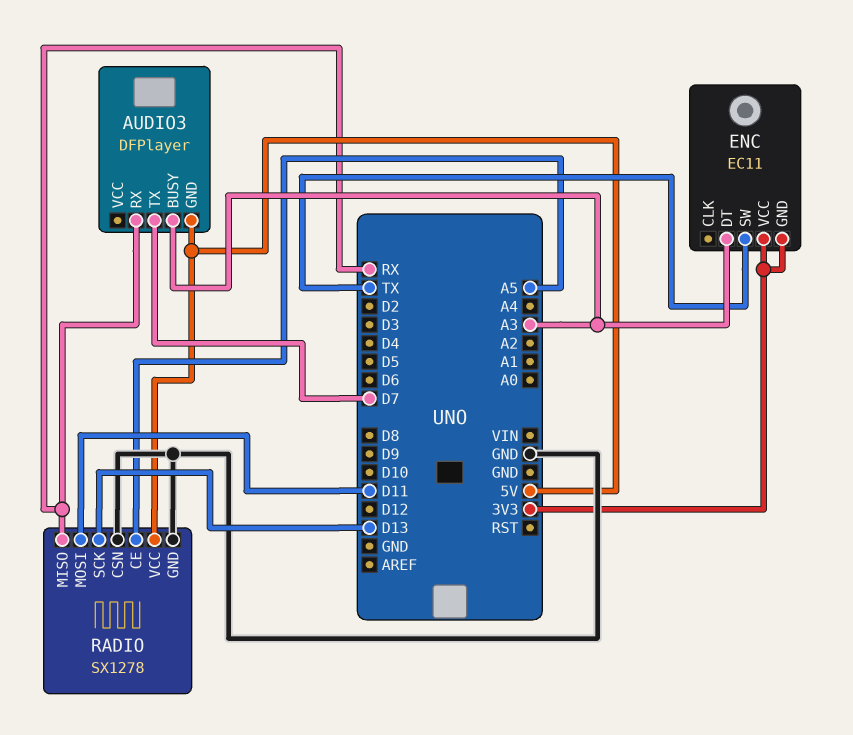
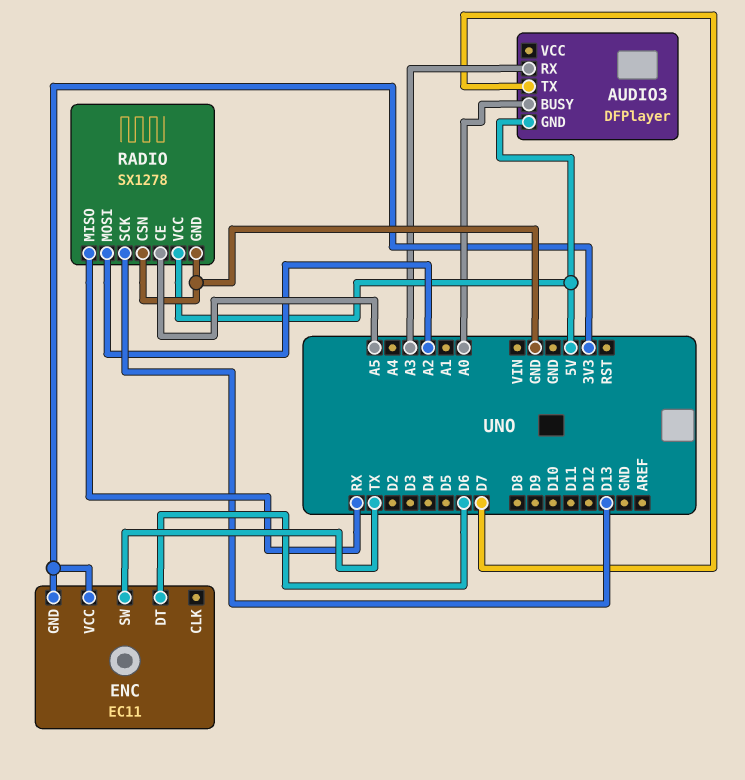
AUDIO3 pin BUSY: A3 -> A0
AUDIO3 pin RX: RX -> A3
ENC pin DT: A3 -> D6
RADIO pin MOSI: D11 -> A2

